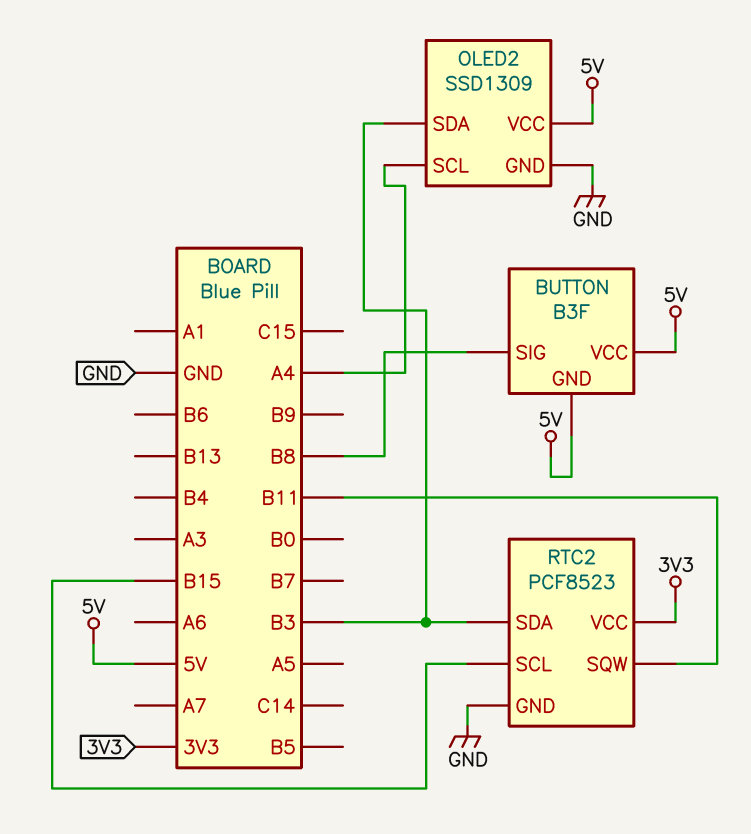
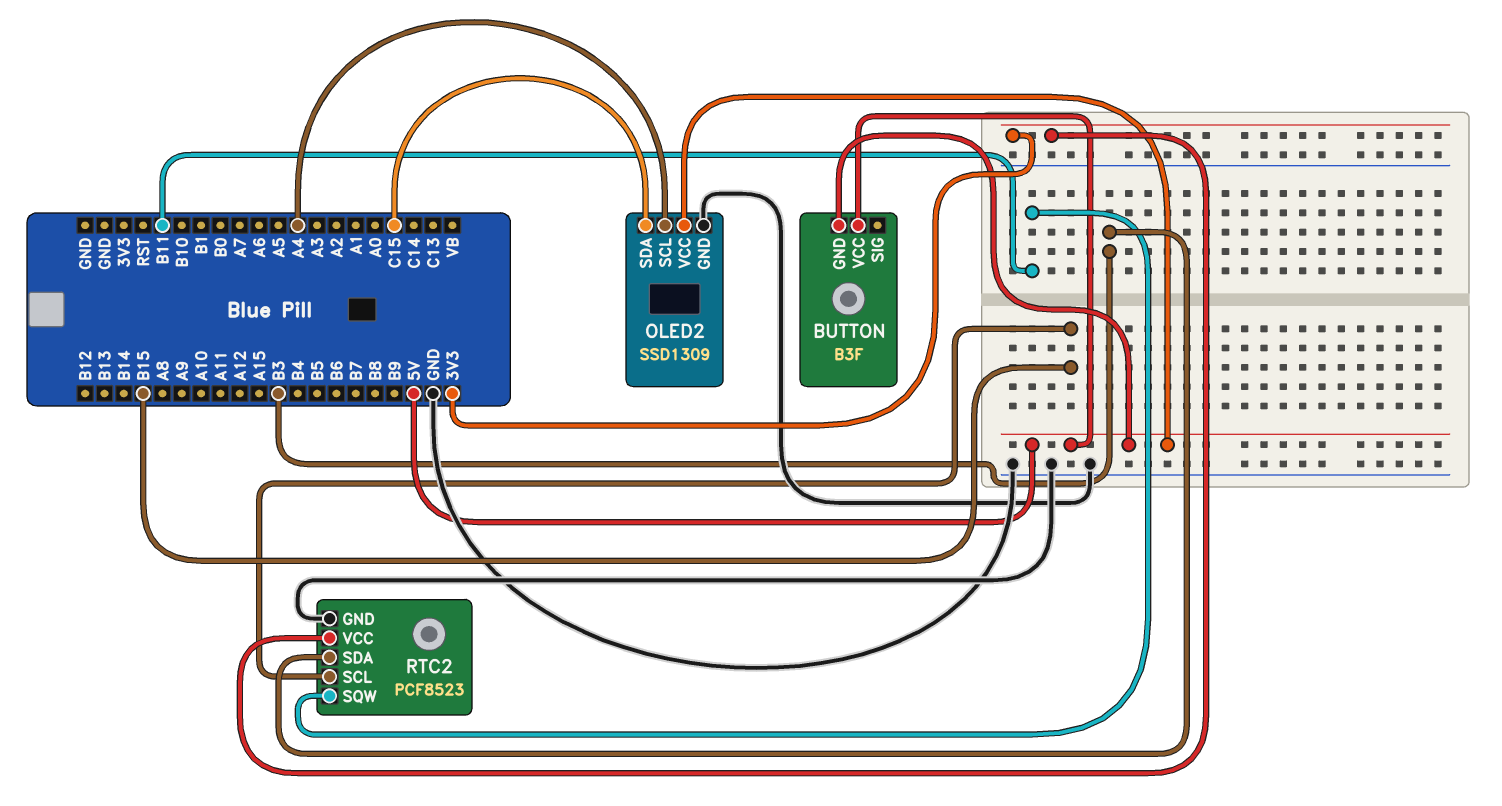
BUTTON pin SIG: B8 -> none
OLED2 pin SDA: B3 -> C15

